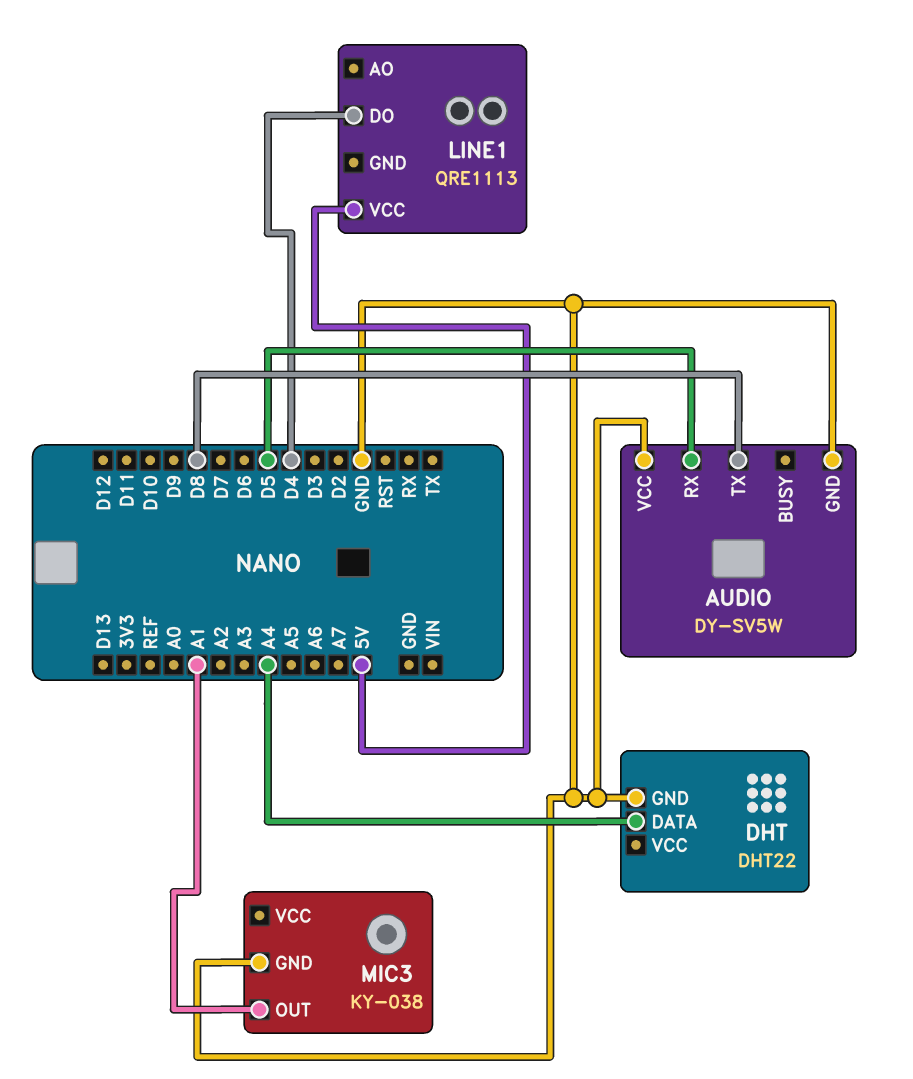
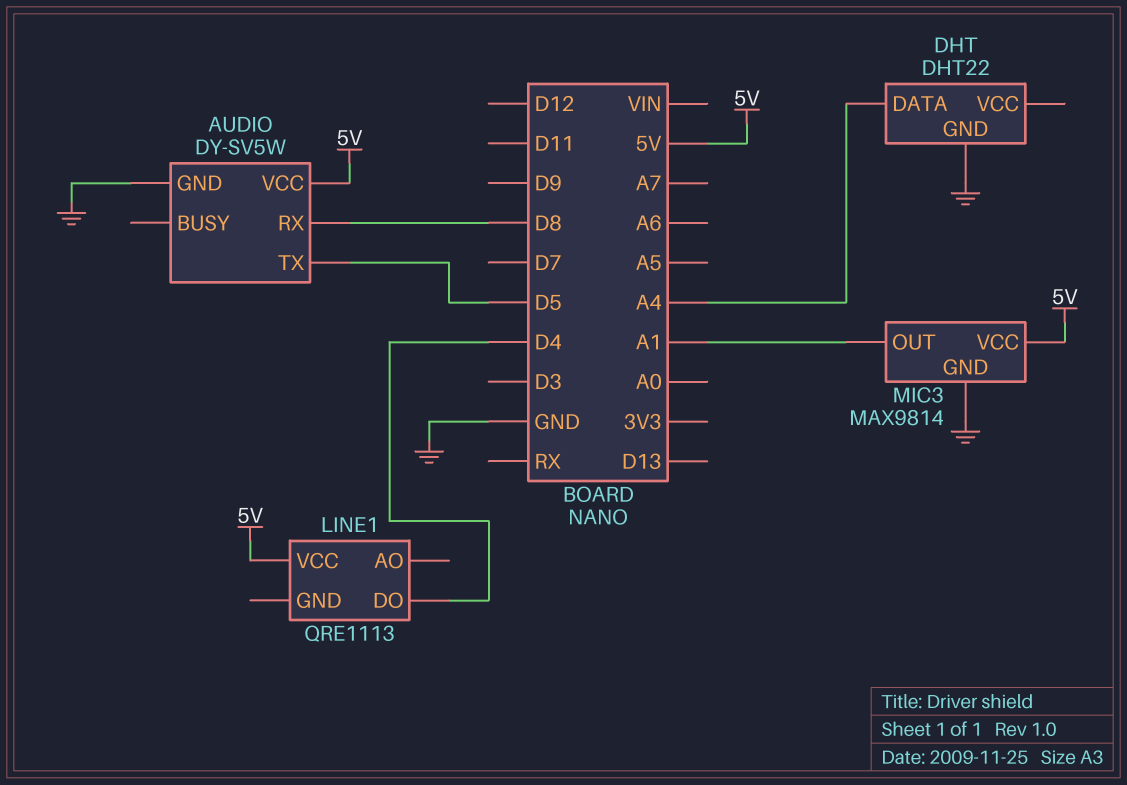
AUDIO pin RX: D5 -> D8
AUDIO pin TX: D8 -> D5
AUDIO pin VCC: GND -> 5V
MIC3: KY-038 -> MAX9814
MIC3 pin VCC: none -> 5V

